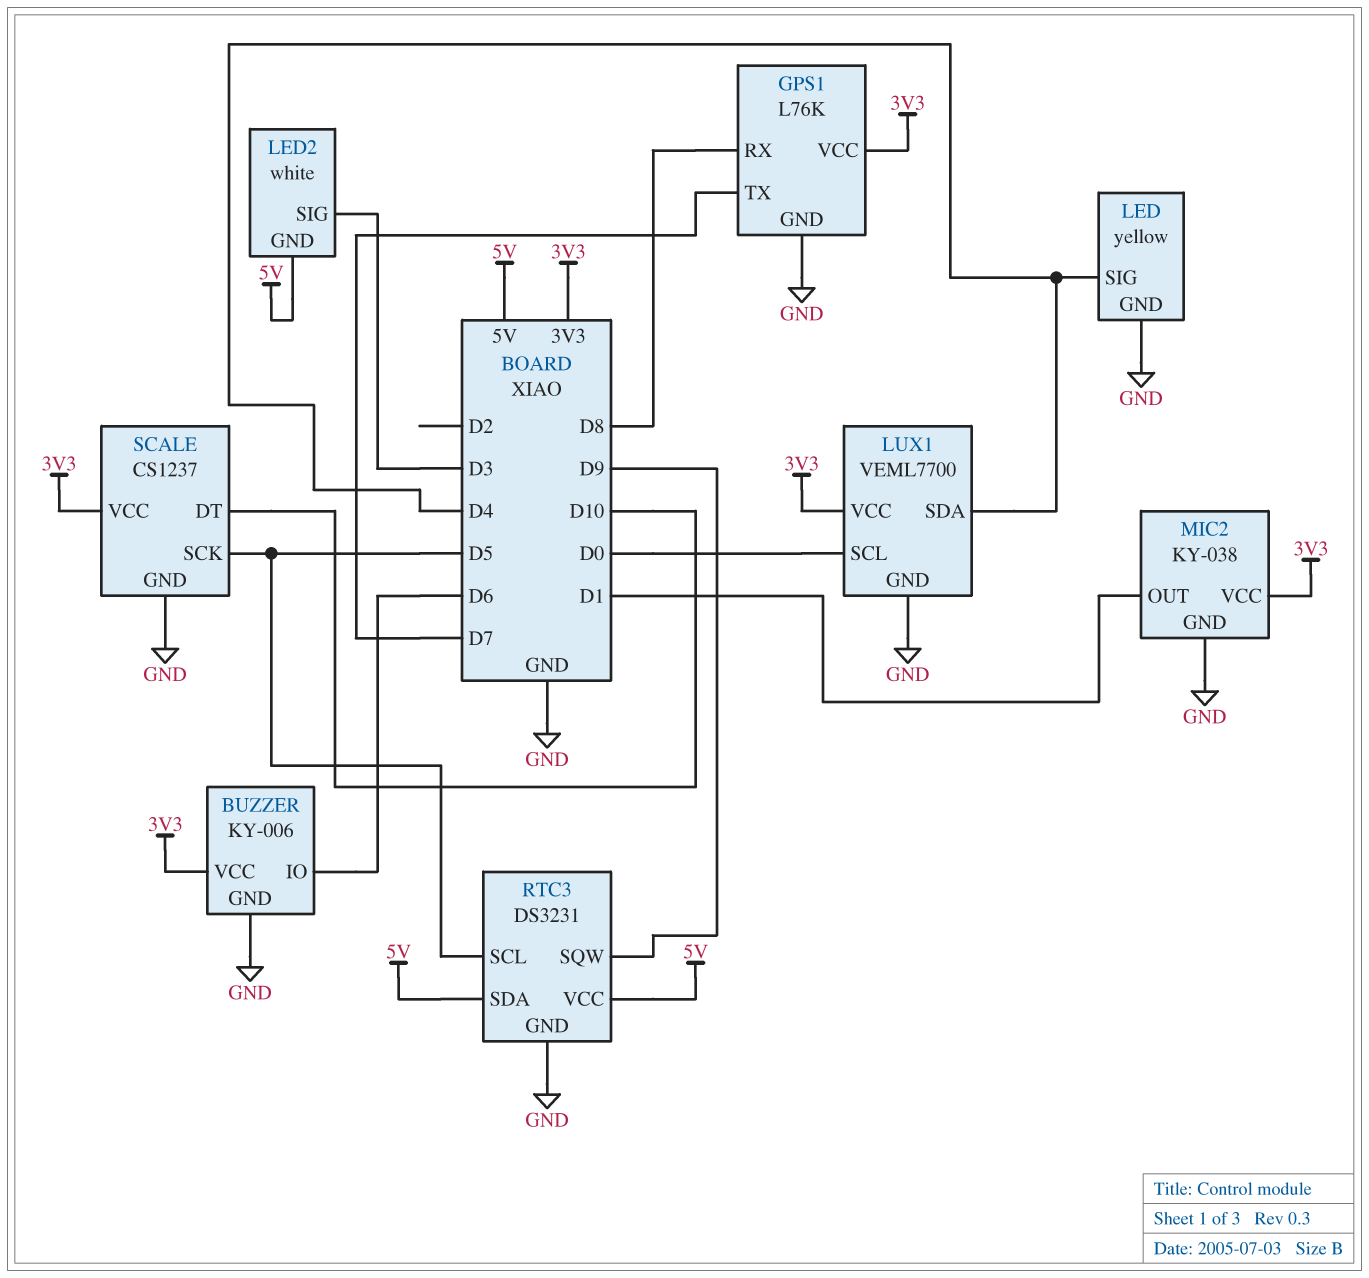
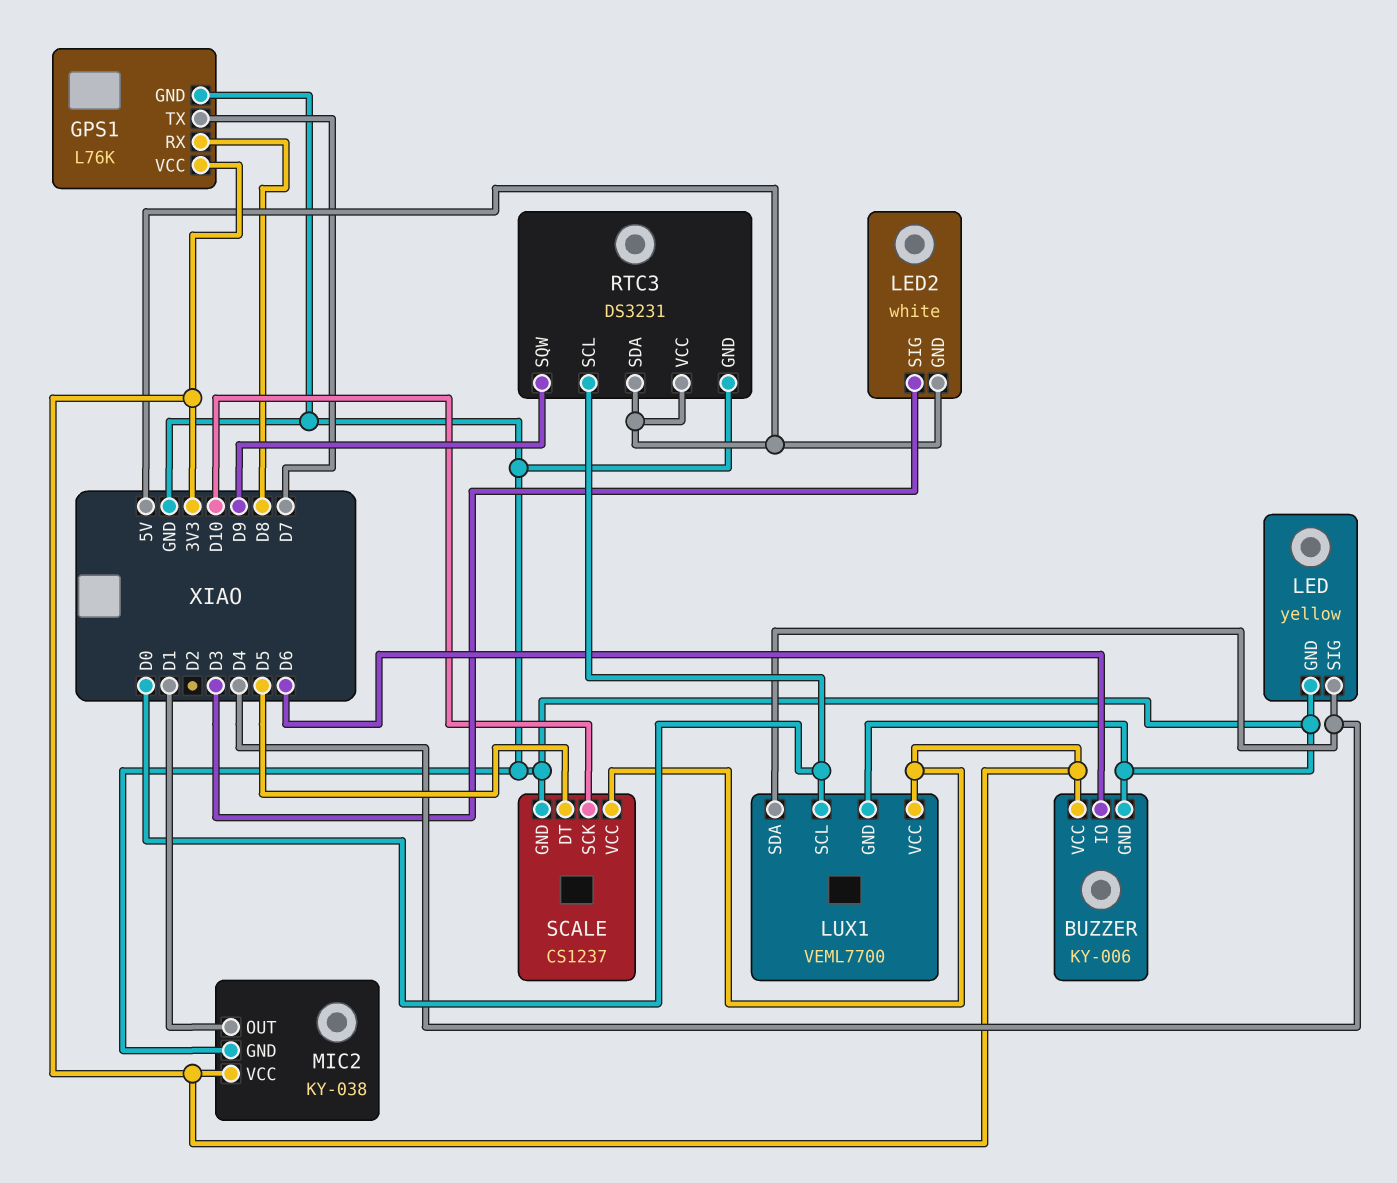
RTC3 pin SCL: D5 -> D0
SCALE pin DT: D10 -> D5
SCALE pin SCK: D5 -> D10

